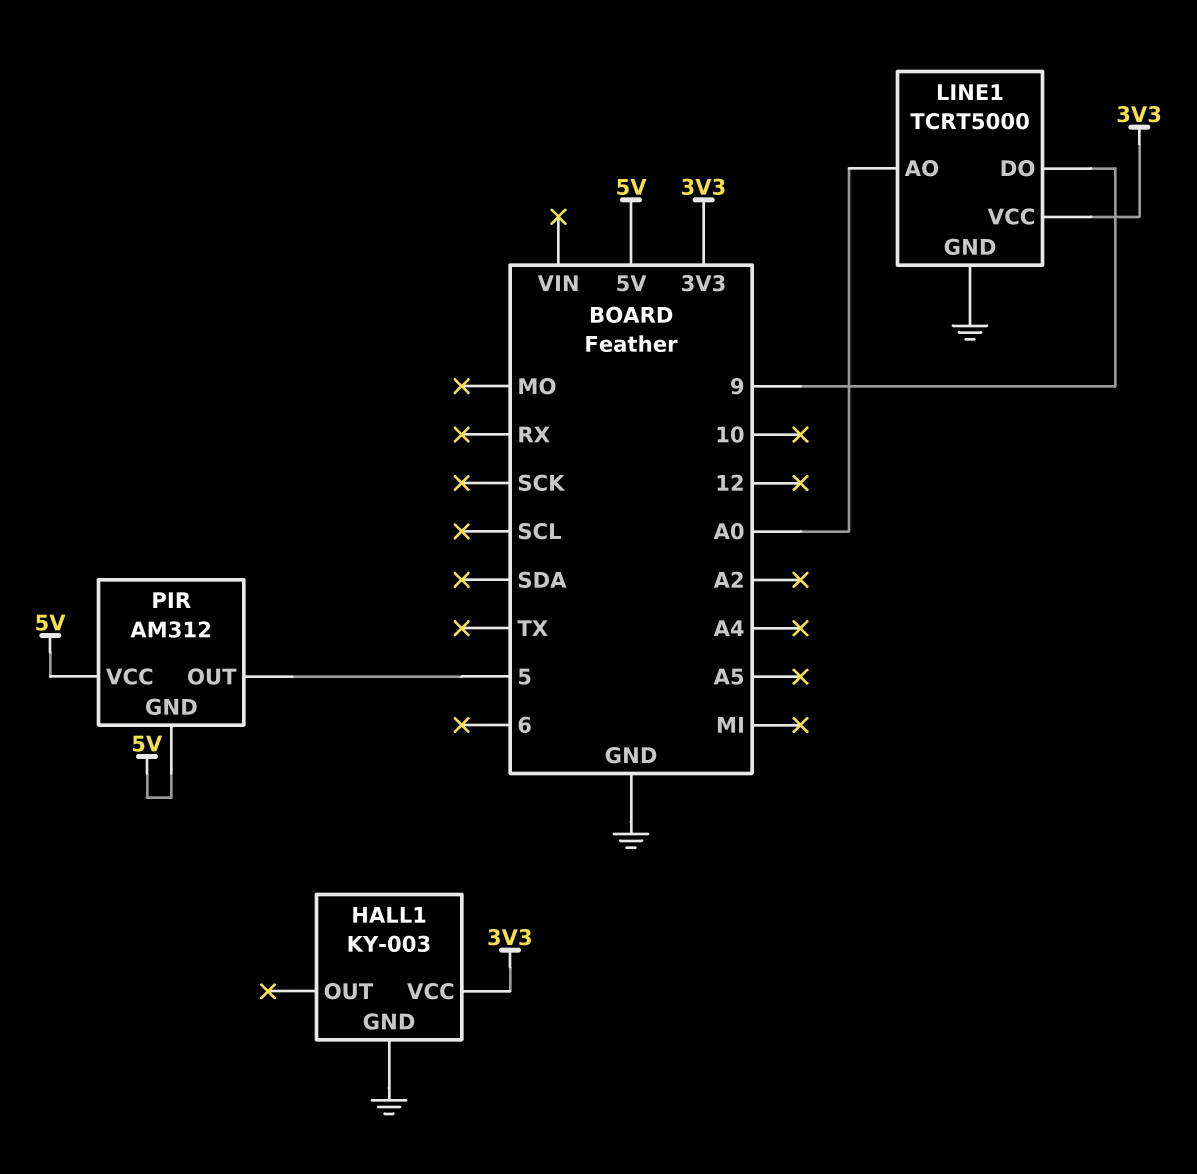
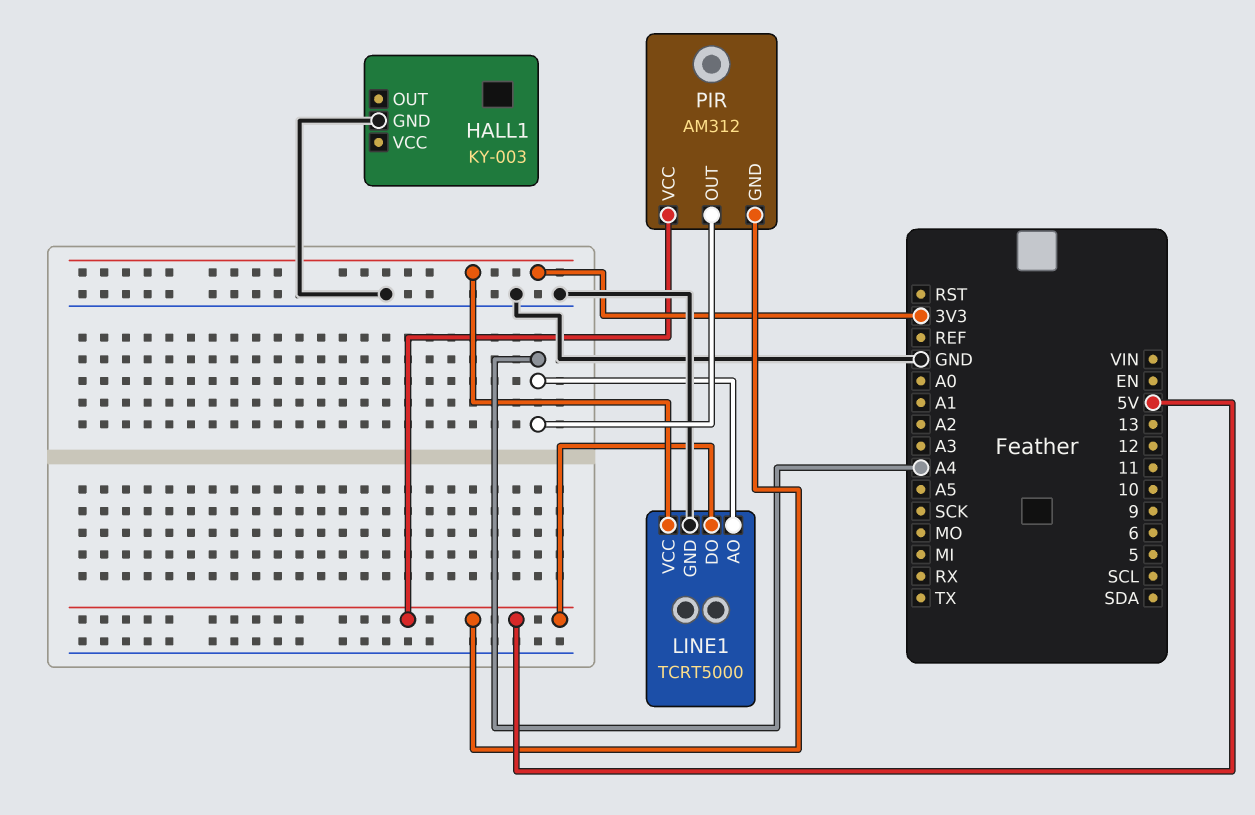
HALL1 pin VCC: 3V3 -> none
LINE1 pin AO: A0 -> A4
LINE1 pin DO: 9 -> 5V
PIR pin OUT: 5 -> A4

